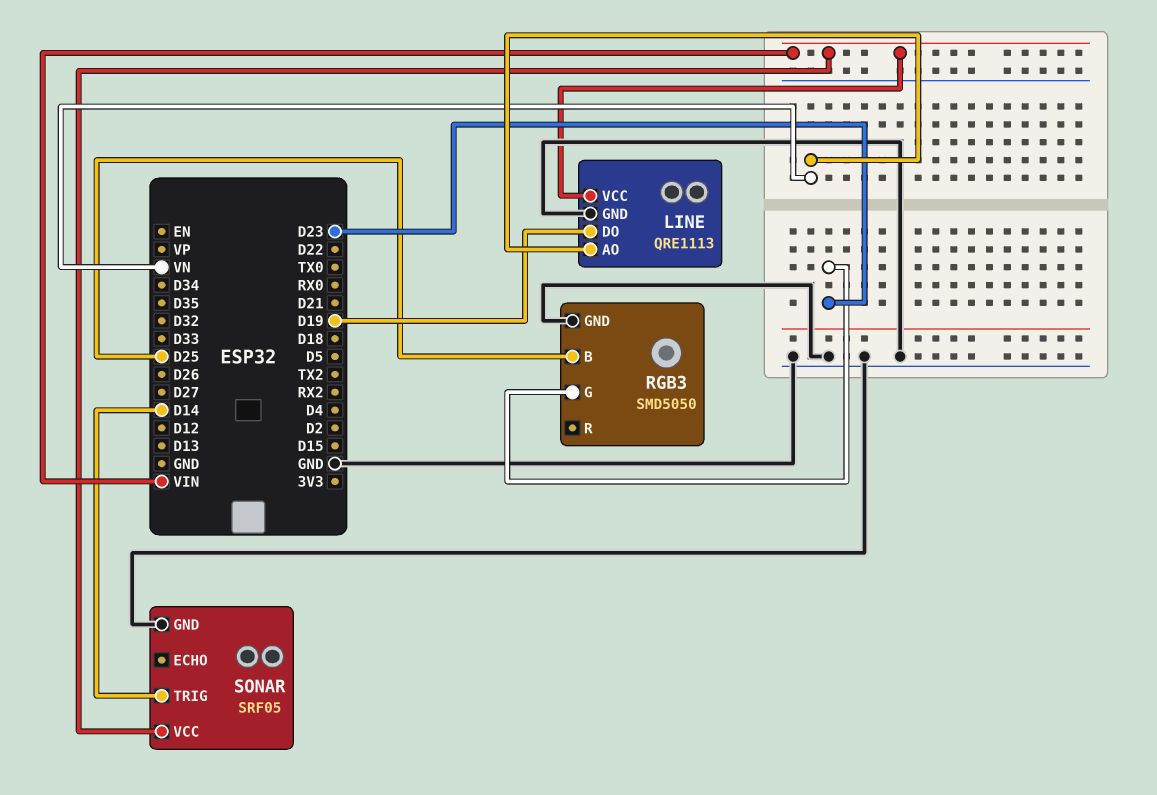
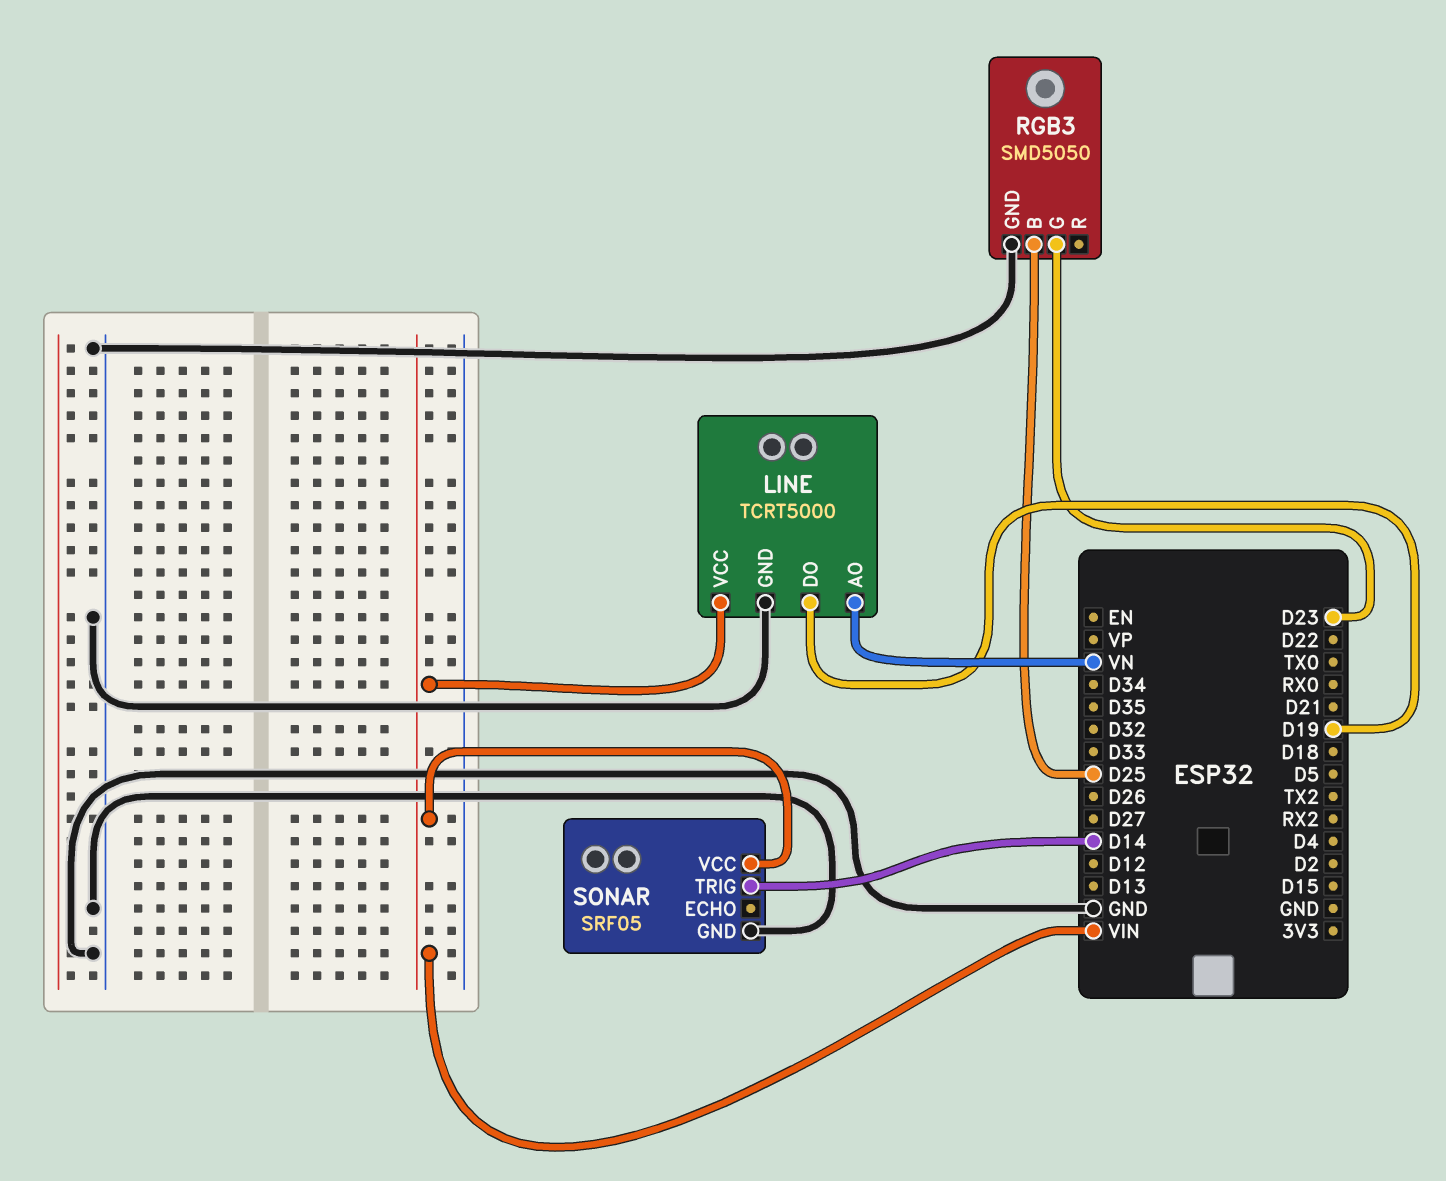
LINE: QRE1113 -> TCRT5000

